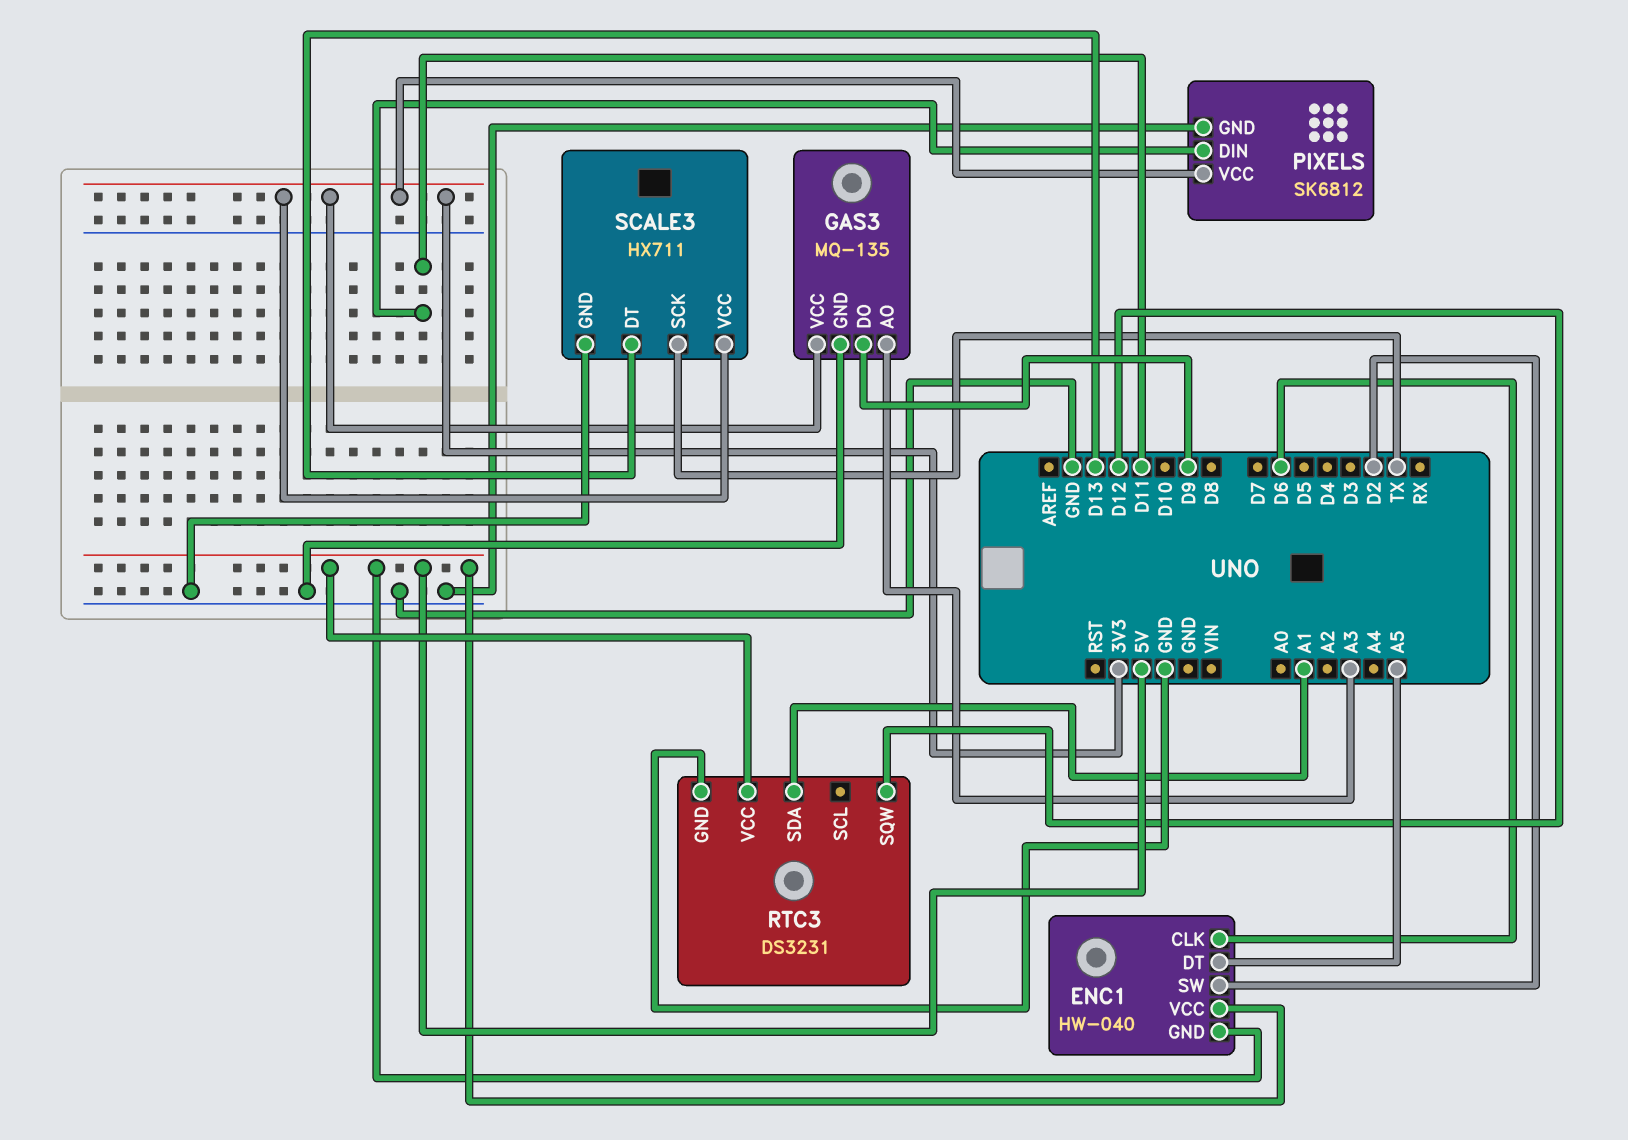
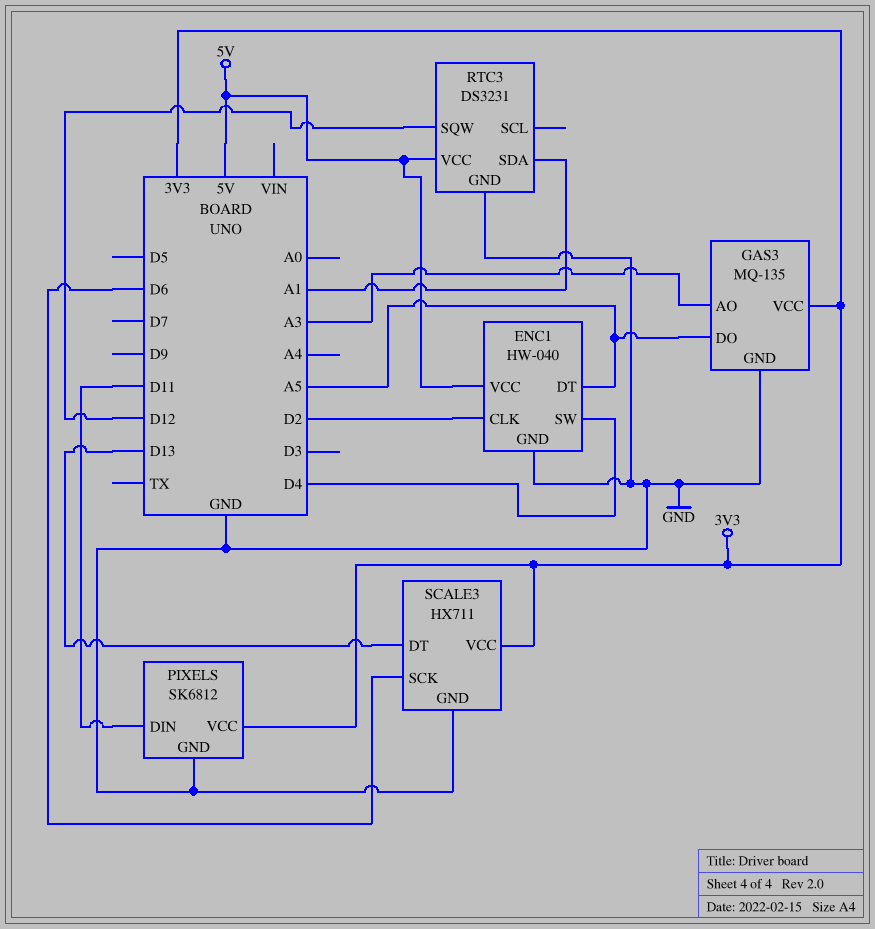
ENC1 pin CLK: D6 -> D2
ENC1 pin GND: 5V -> GND
ENC1 pin SW: D2 -> D4
GAS3 pin DO: D9 -> A5
SCALE3 pin SCK: TX -> D6

